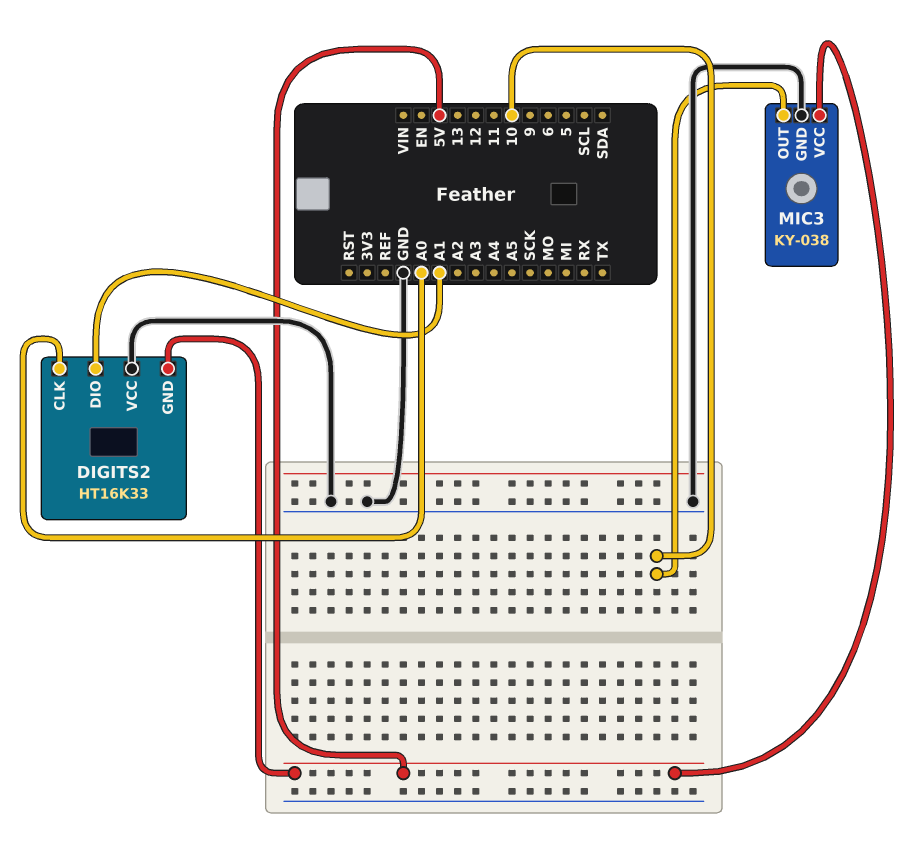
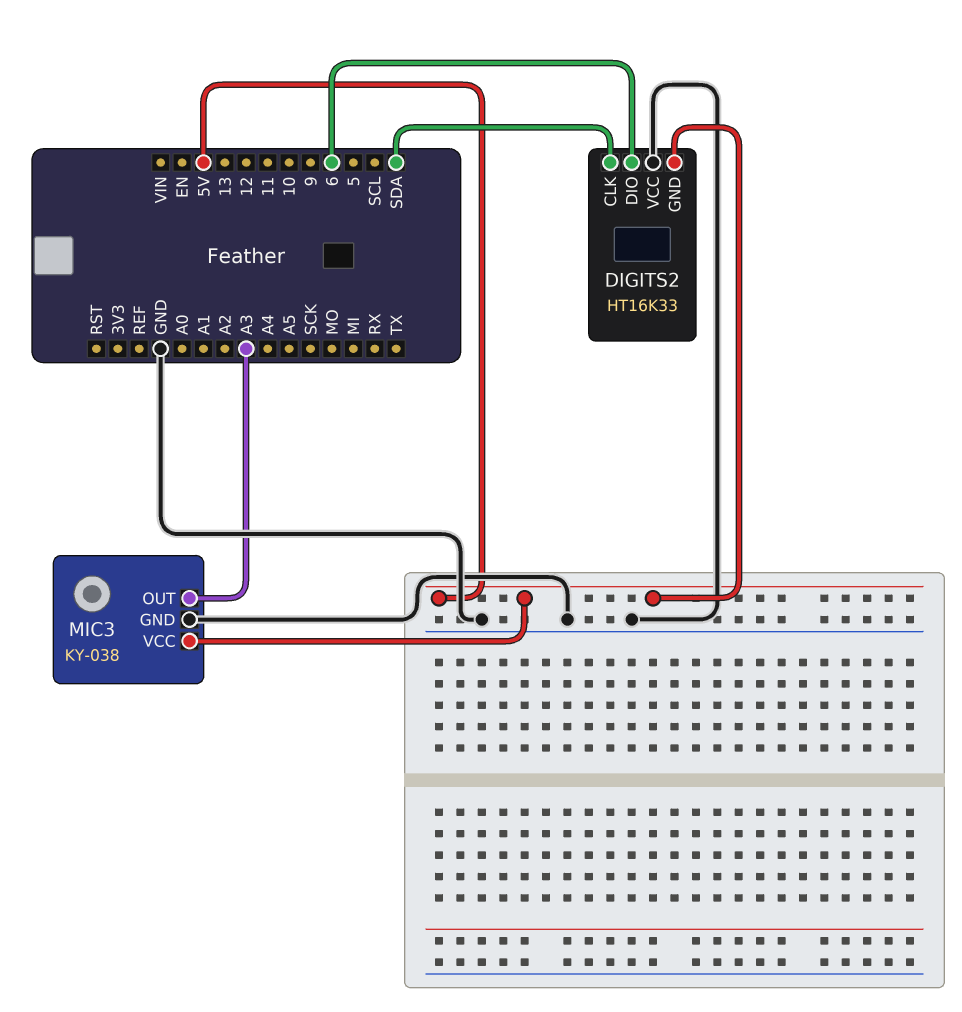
DIGITS2 pin CLK: A0 -> SDA
DIGITS2 pin DIO: A1 -> 6
MIC3 pin OUT: 10 -> A3

